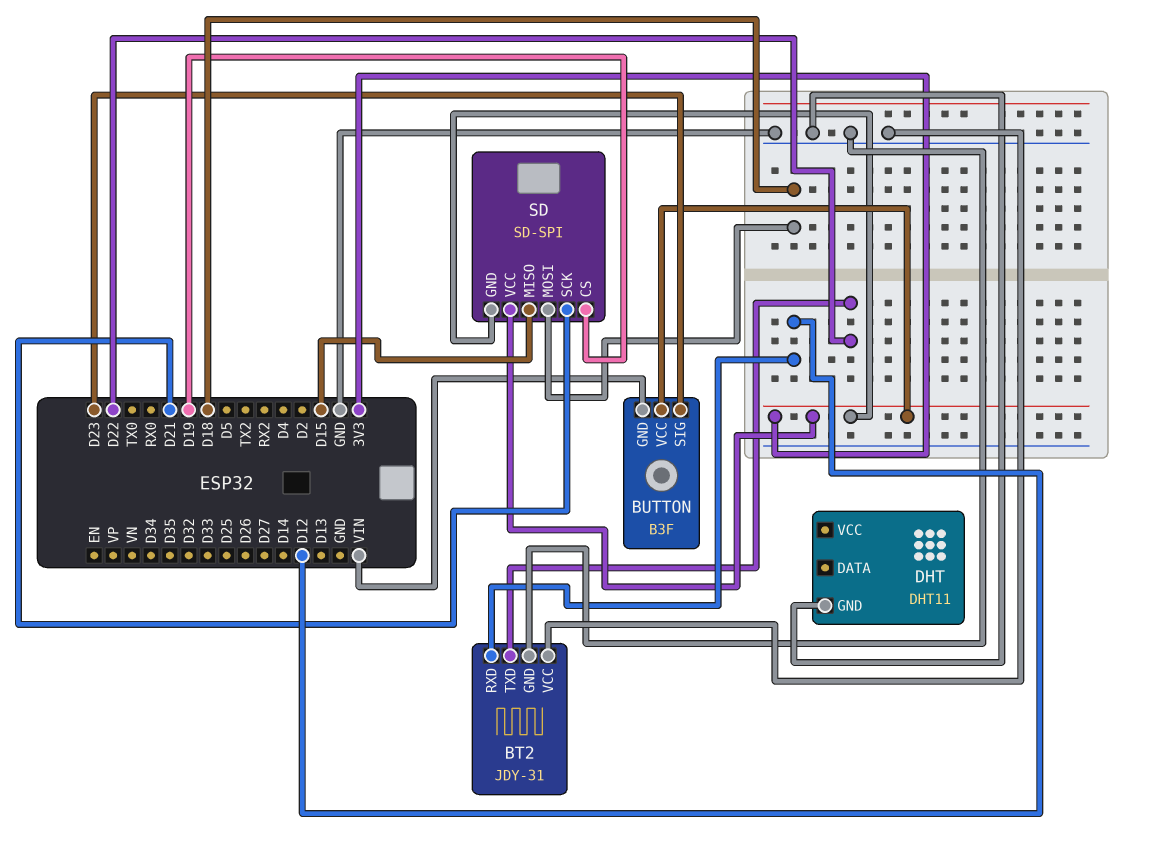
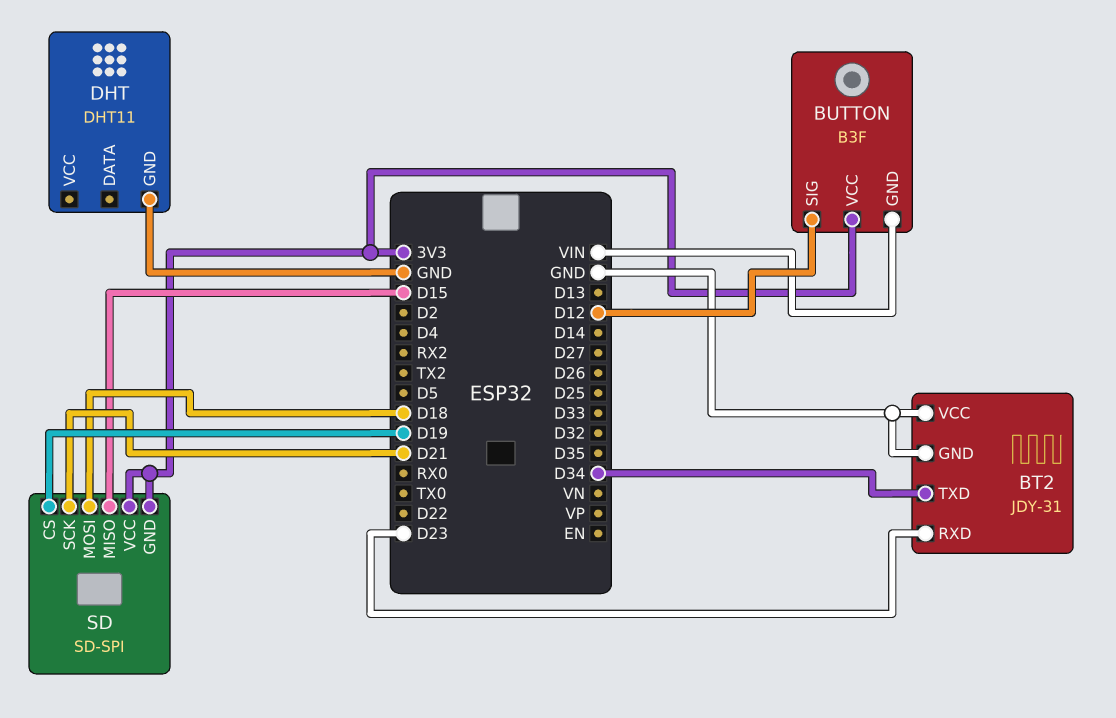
BT2 pin RXD: D12 -> D23
BT2 pin TXD: D22 -> D34
BUTTON pin SIG: D23 -> D12

